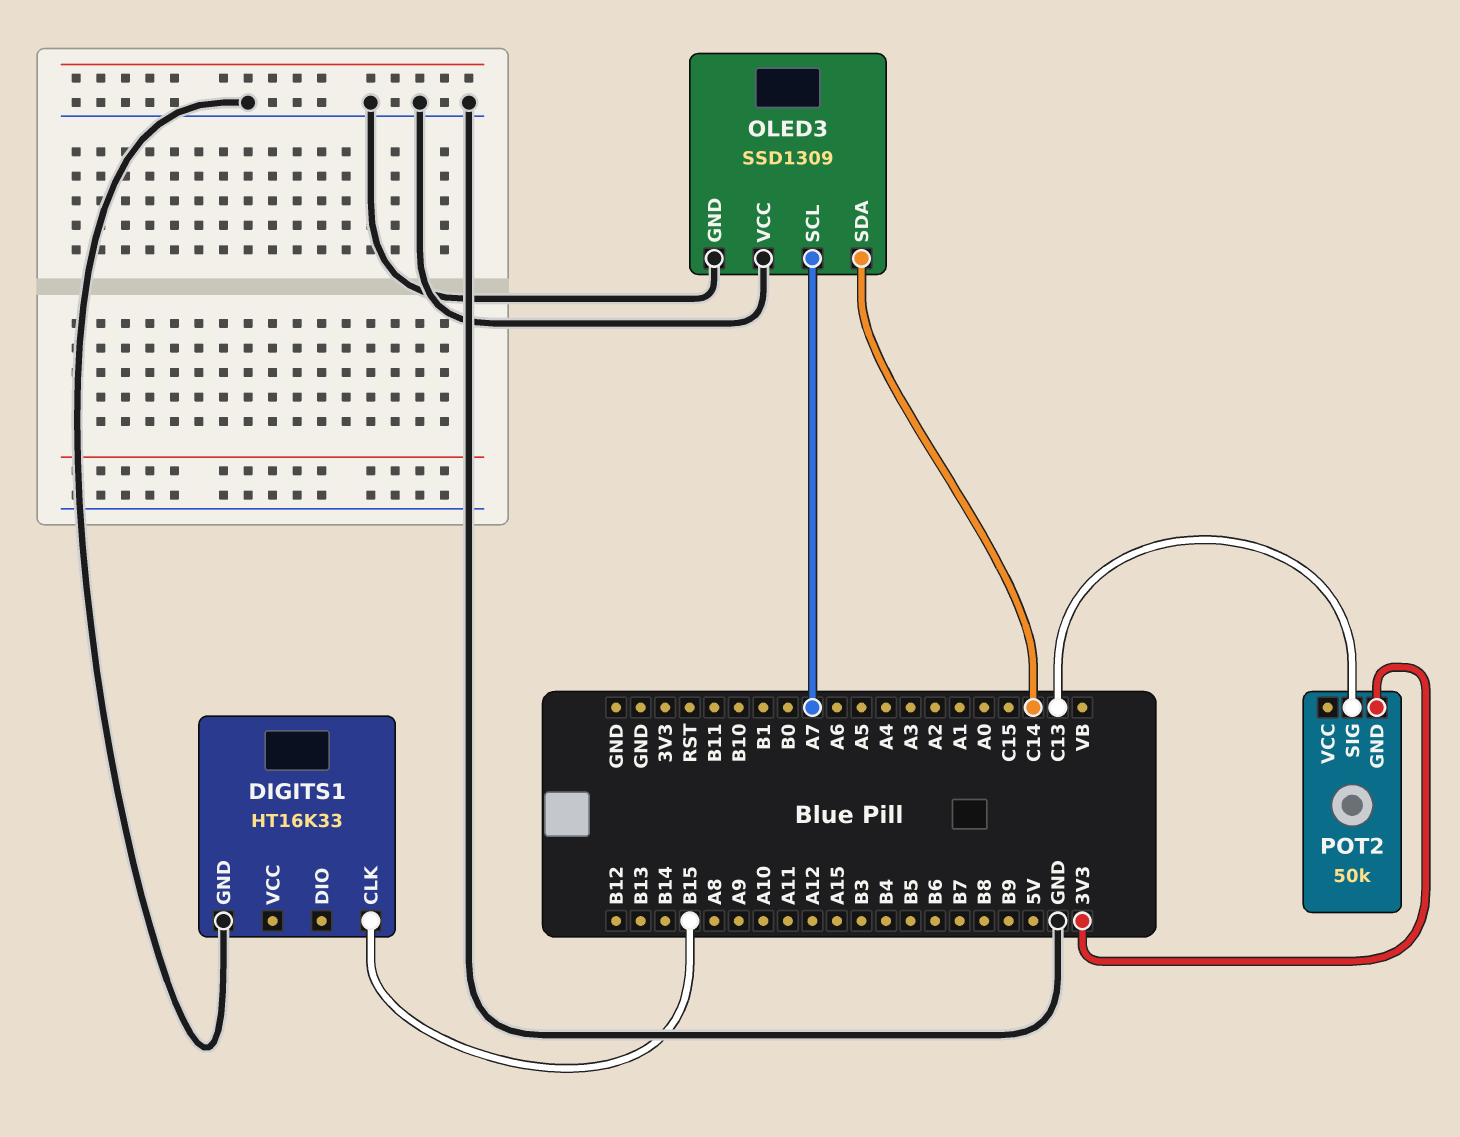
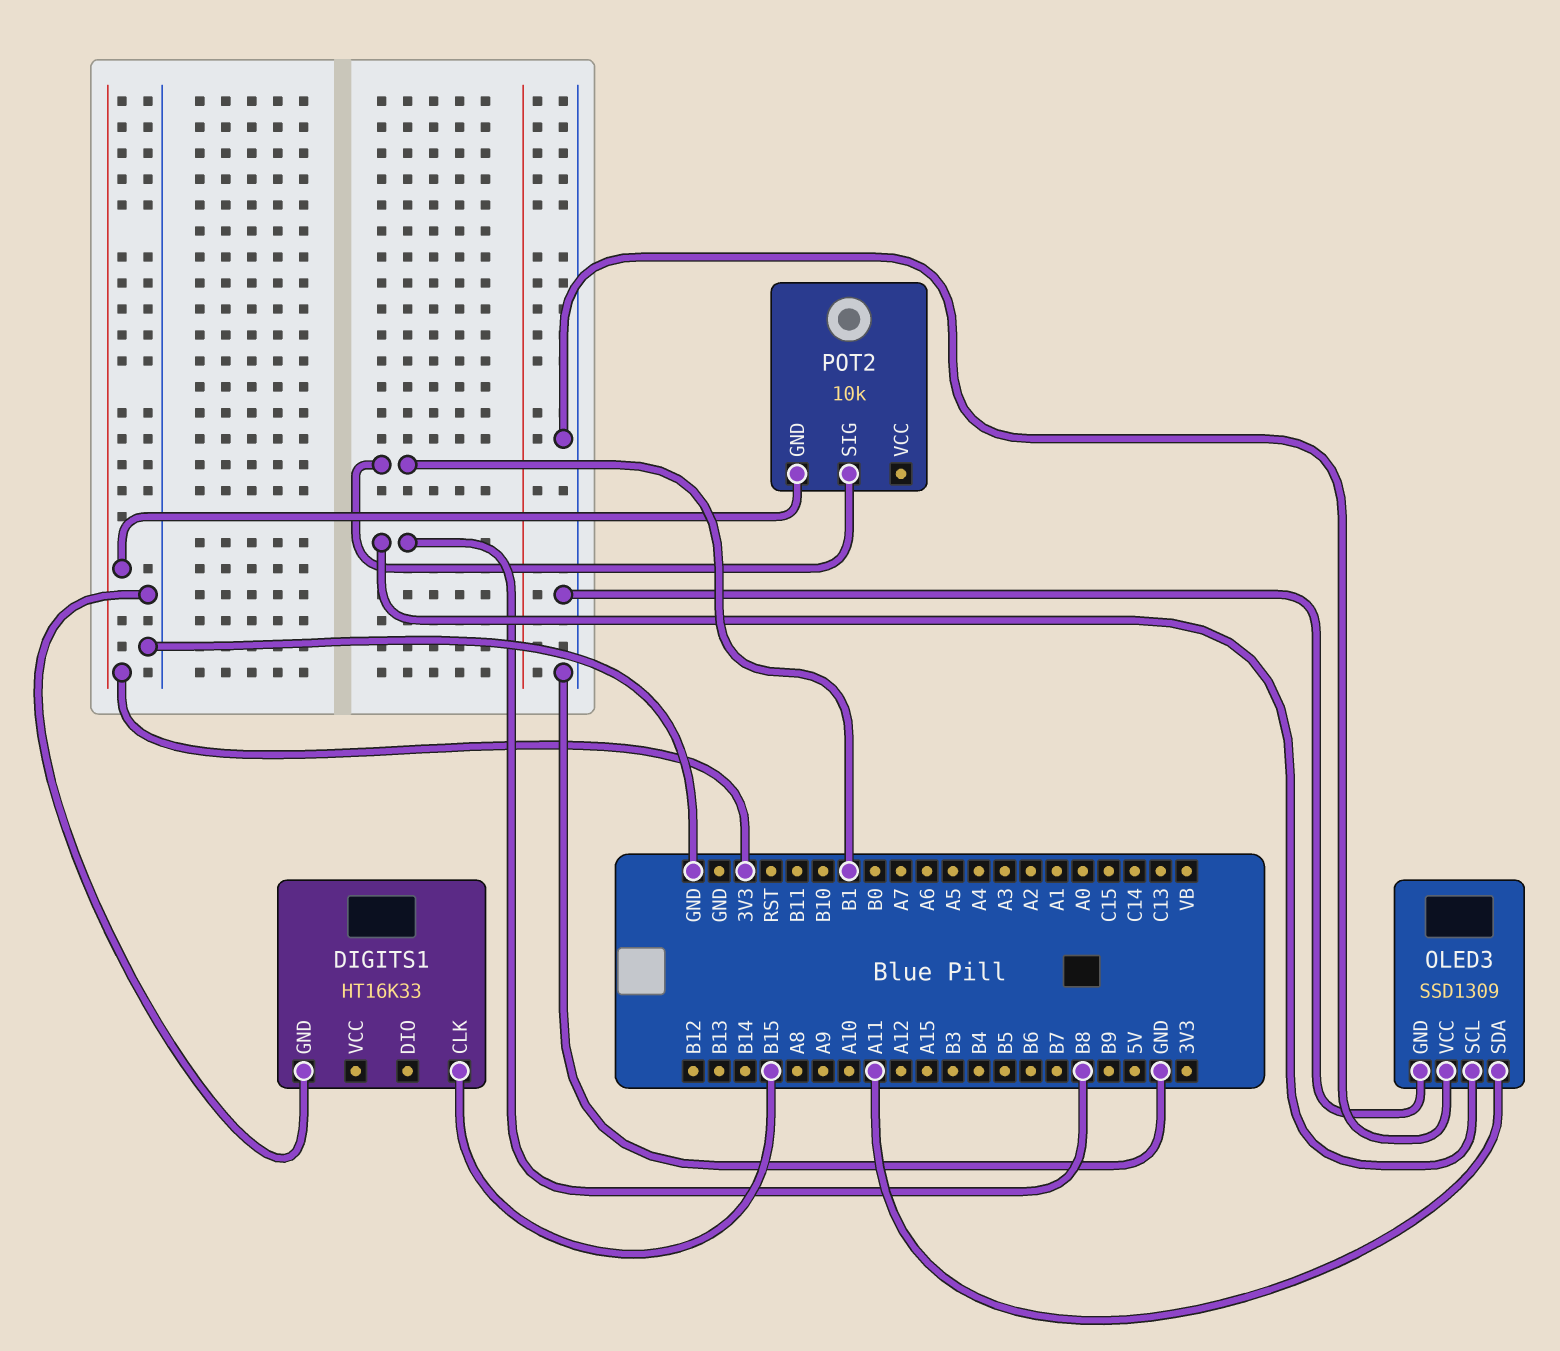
OLED3 pin SCL: A7 -> B8
OLED3 pin SDA: C14 -> A11
POT2: 50k -> 10k
POT2 pin SIG: C13 -> B1

